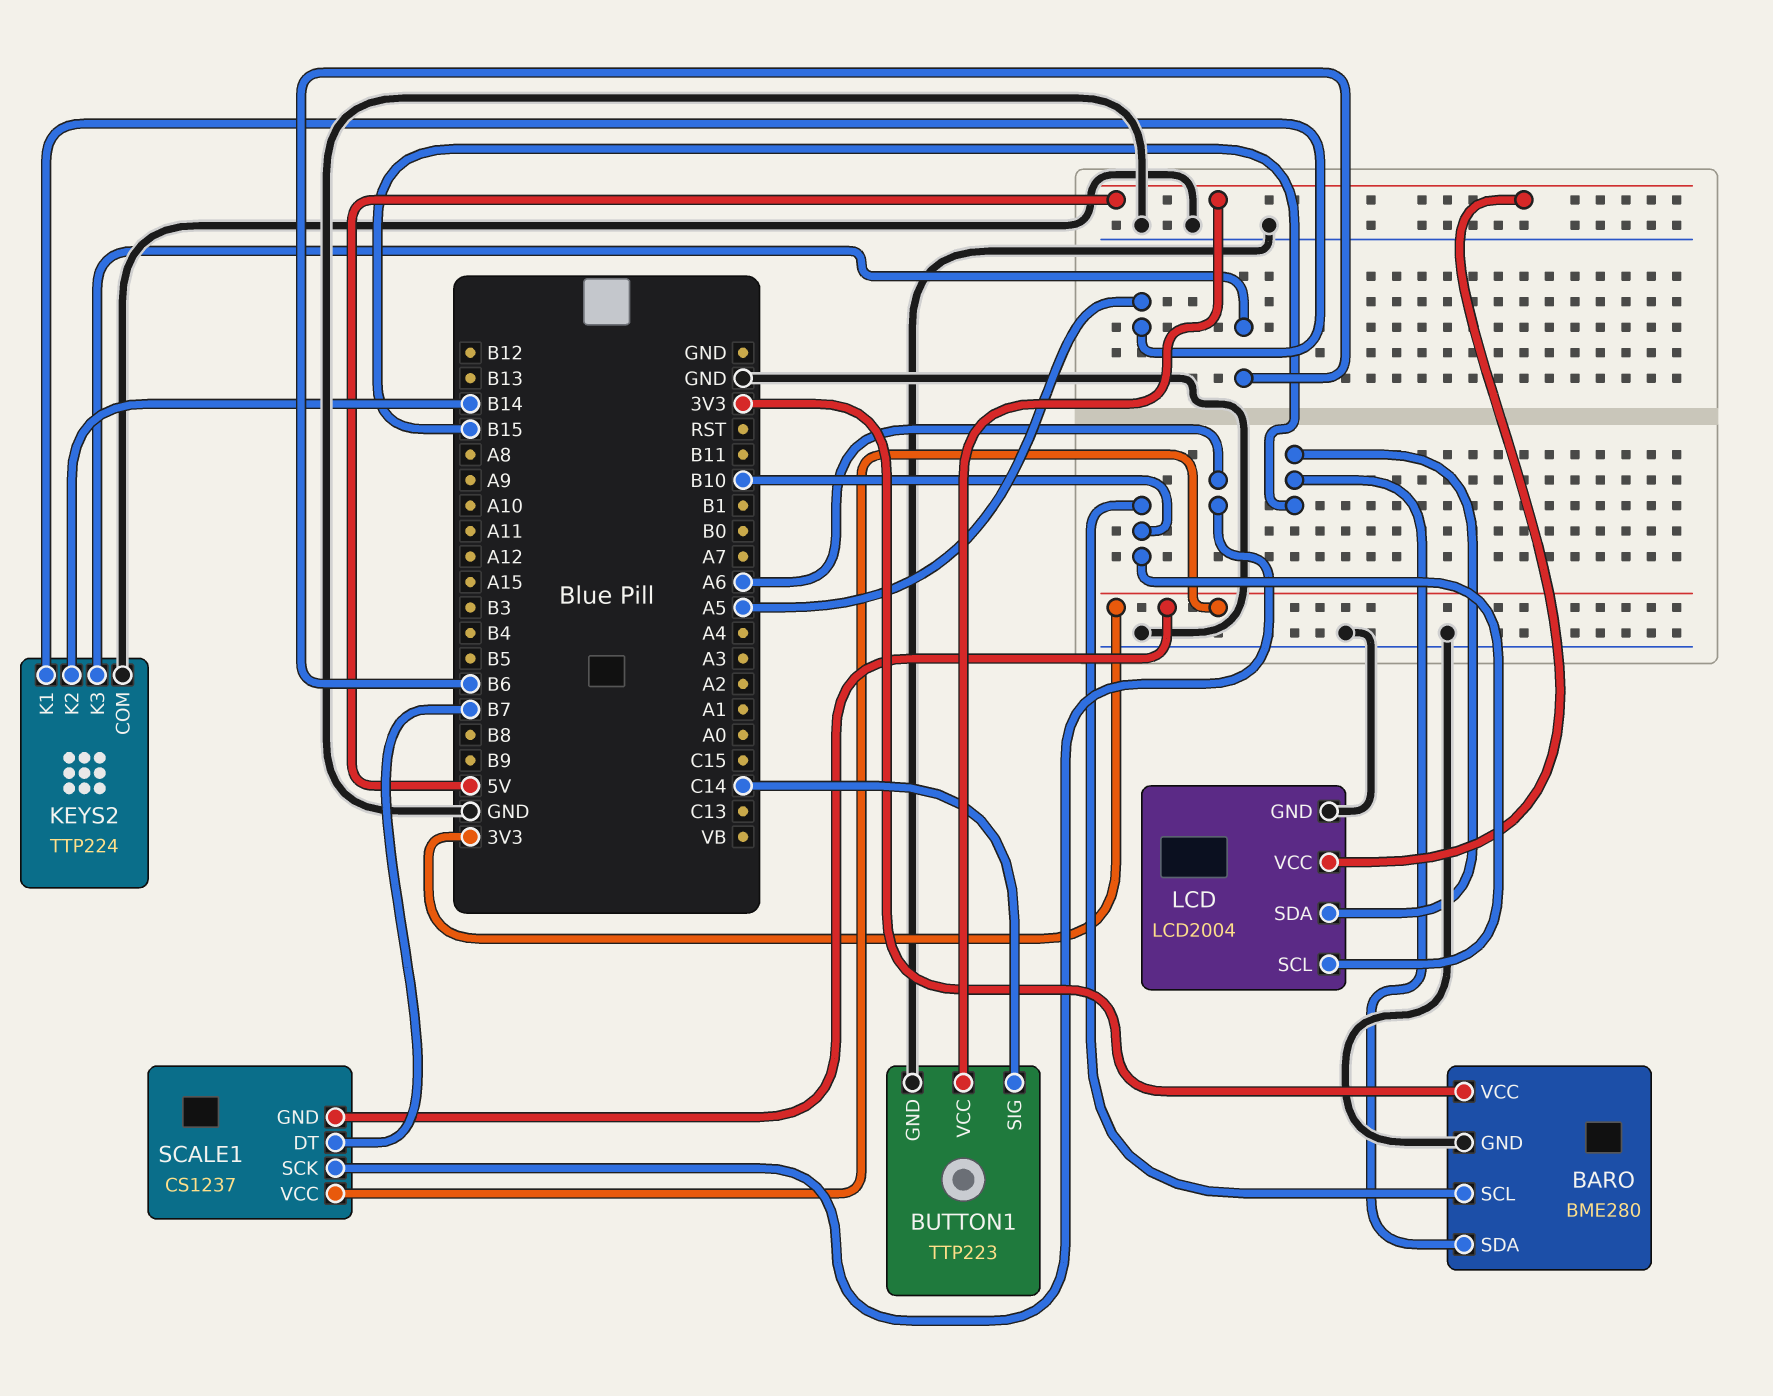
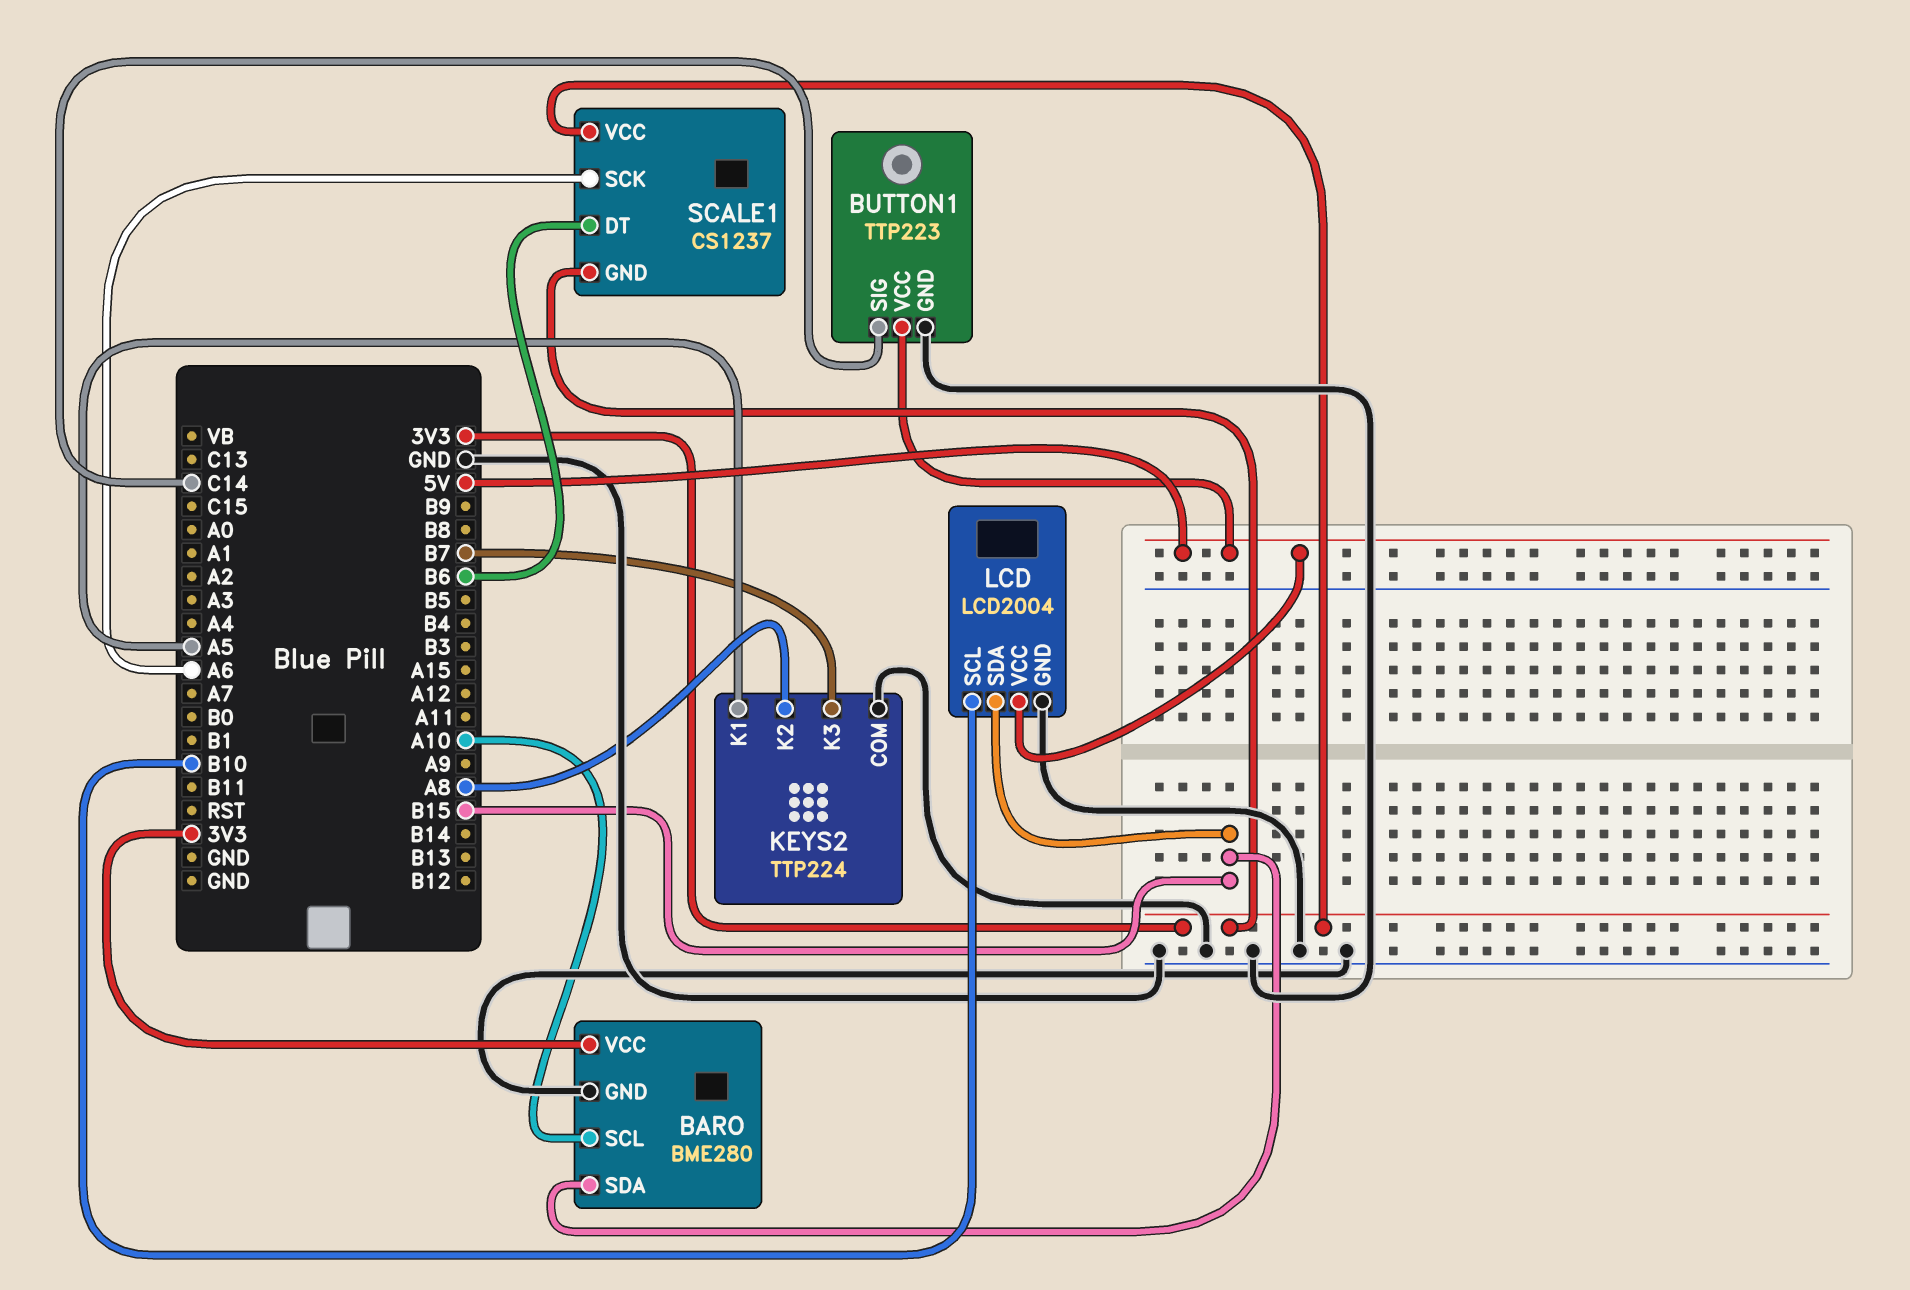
BARO pin SCL: B10 -> A10
KEYS2 pin K2: B14 -> A8
KEYS2 pin K3: B6 -> B7
SCALE1 pin DT: B7 -> B6

